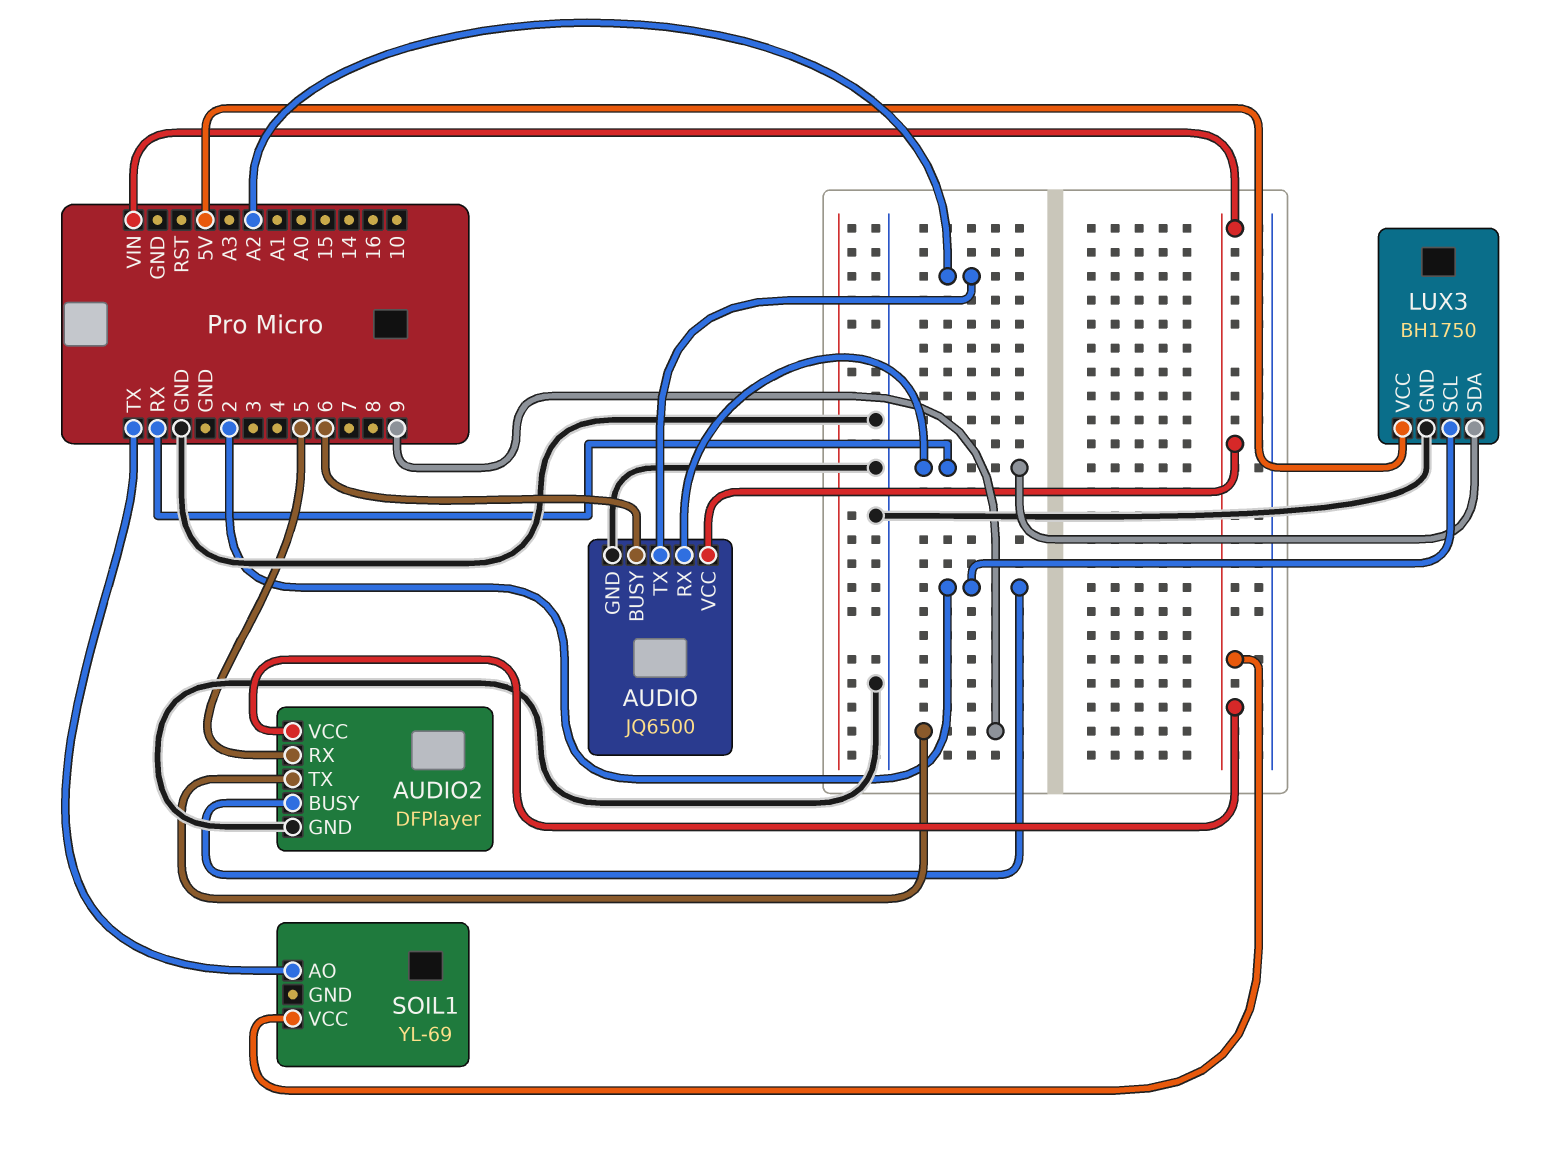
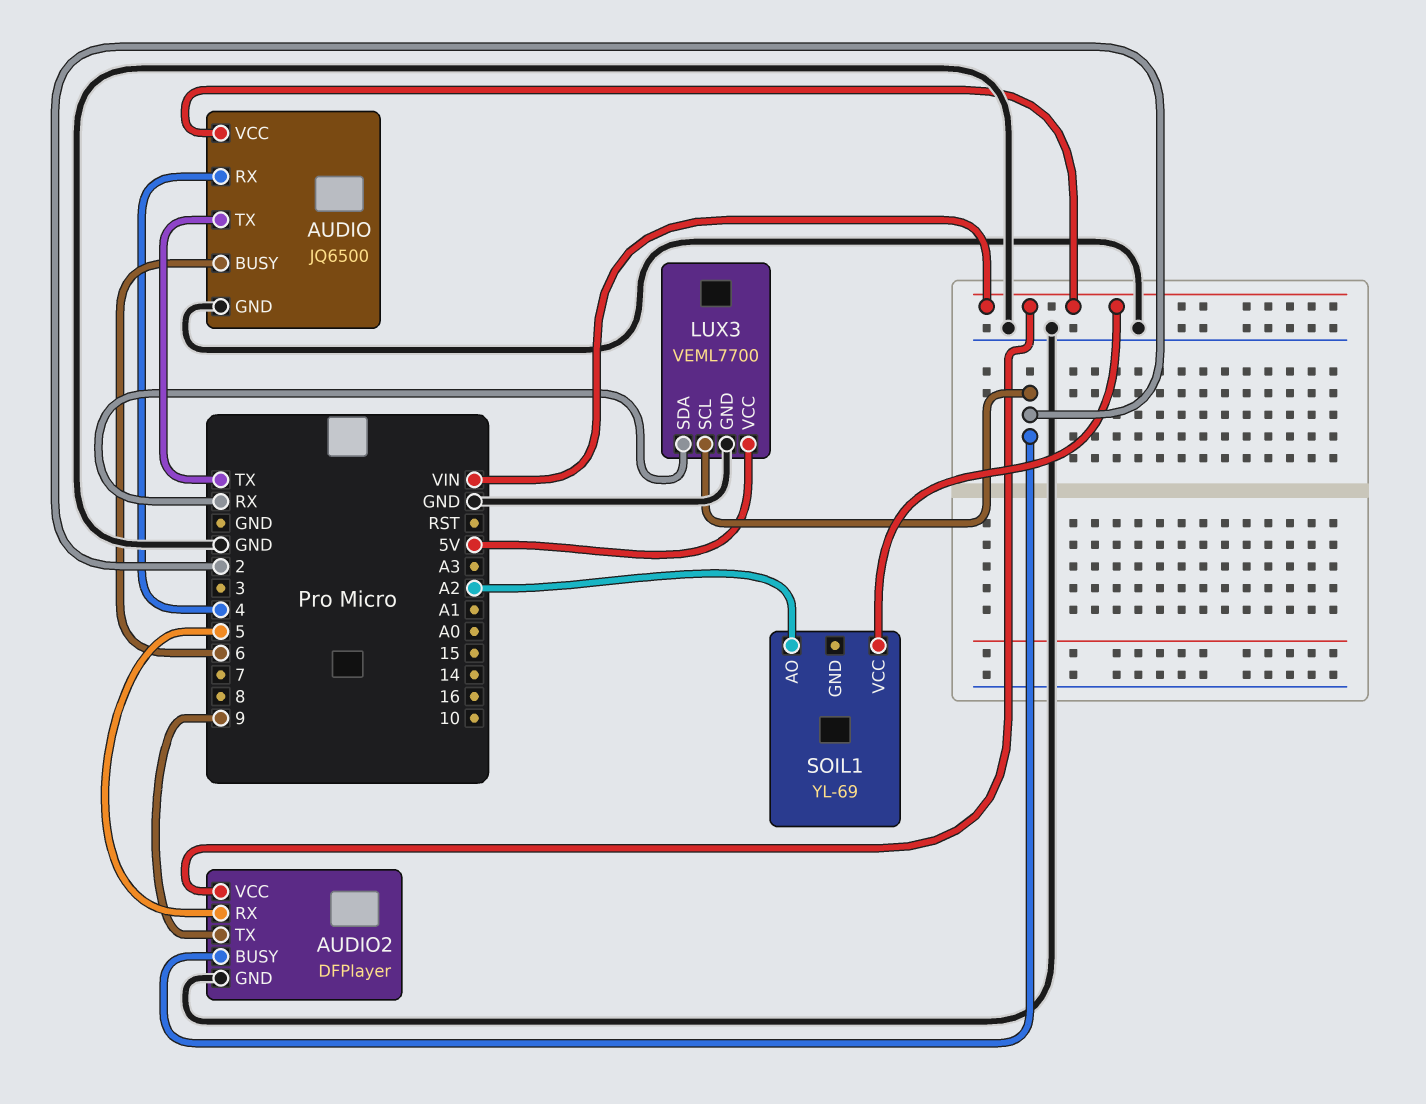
AUDIO pin RX: RX -> 4
AUDIO pin TX: A2 -> TX
LUX3: BH1750 -> VEML7700
SOIL1 pin AO: TX -> A2

